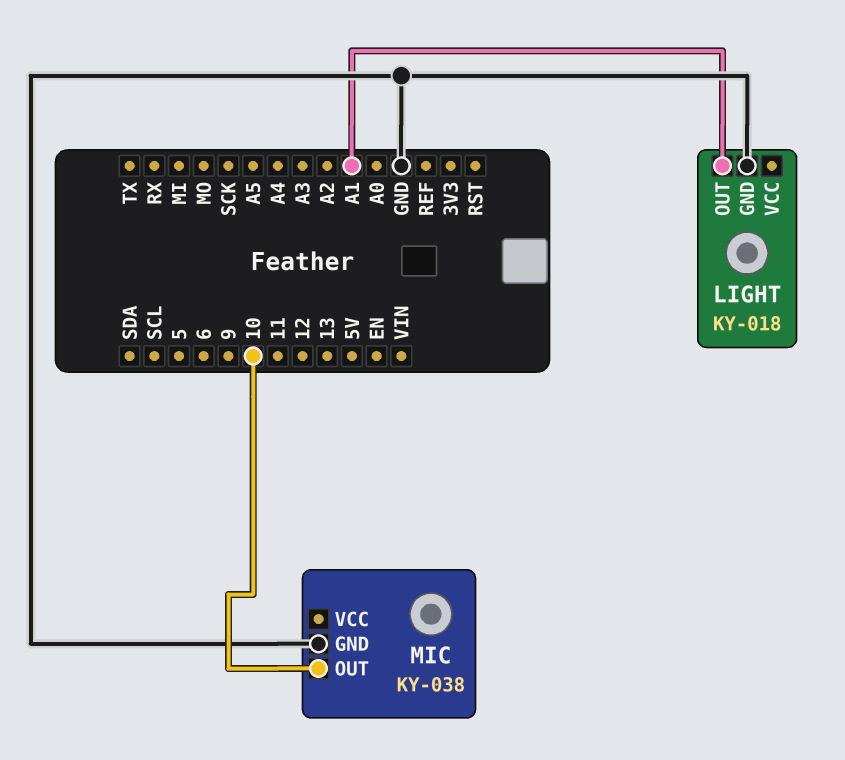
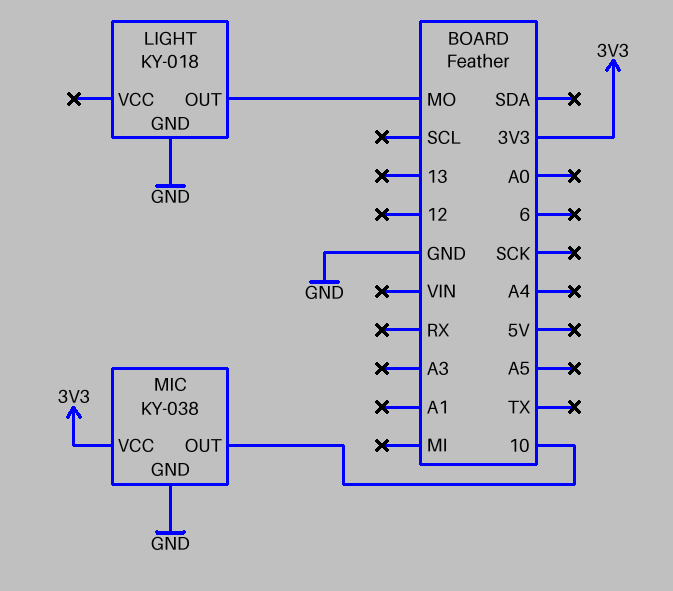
LIGHT pin OUT: A1 -> MO
MIC pin VCC: none -> 3V3

